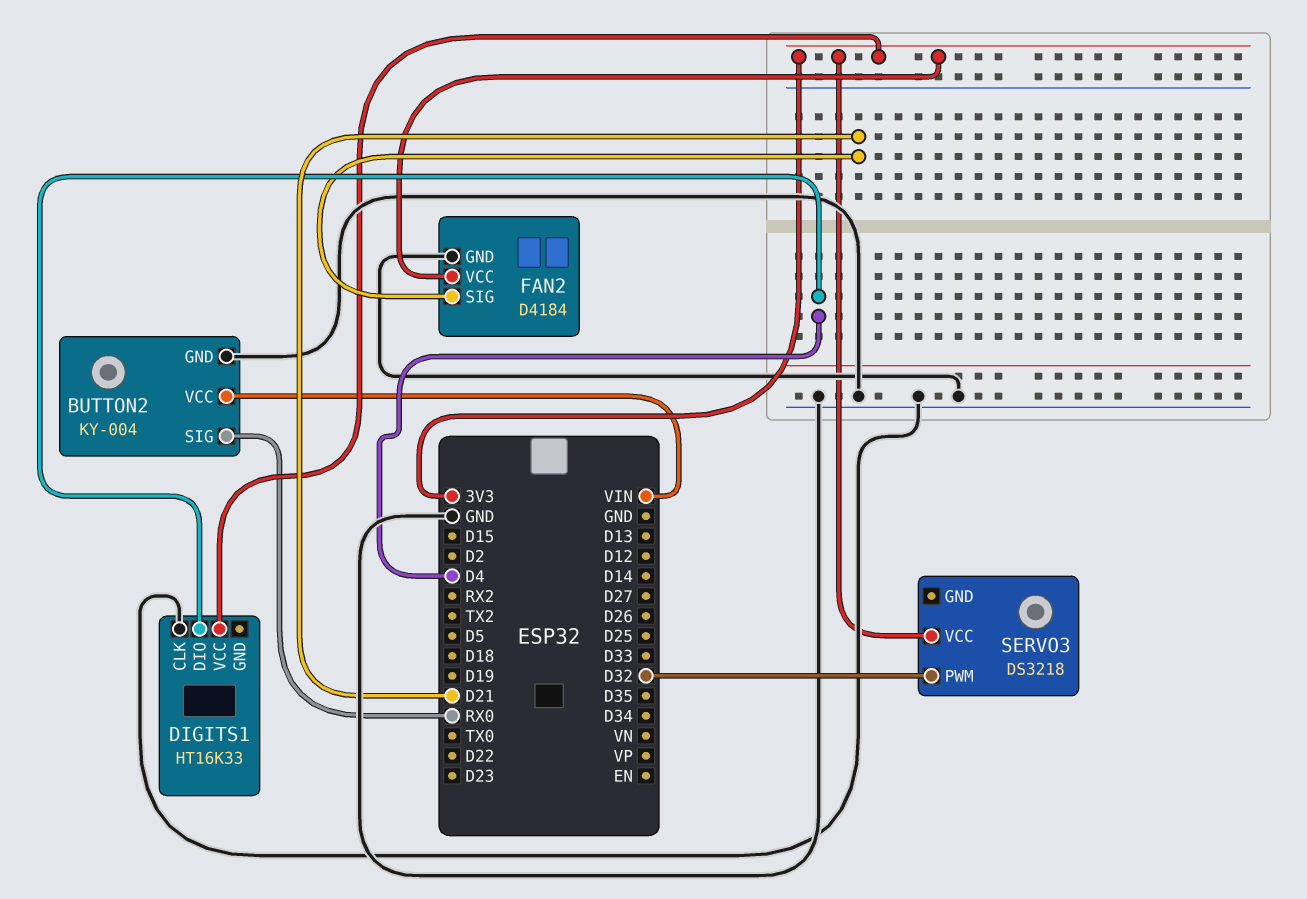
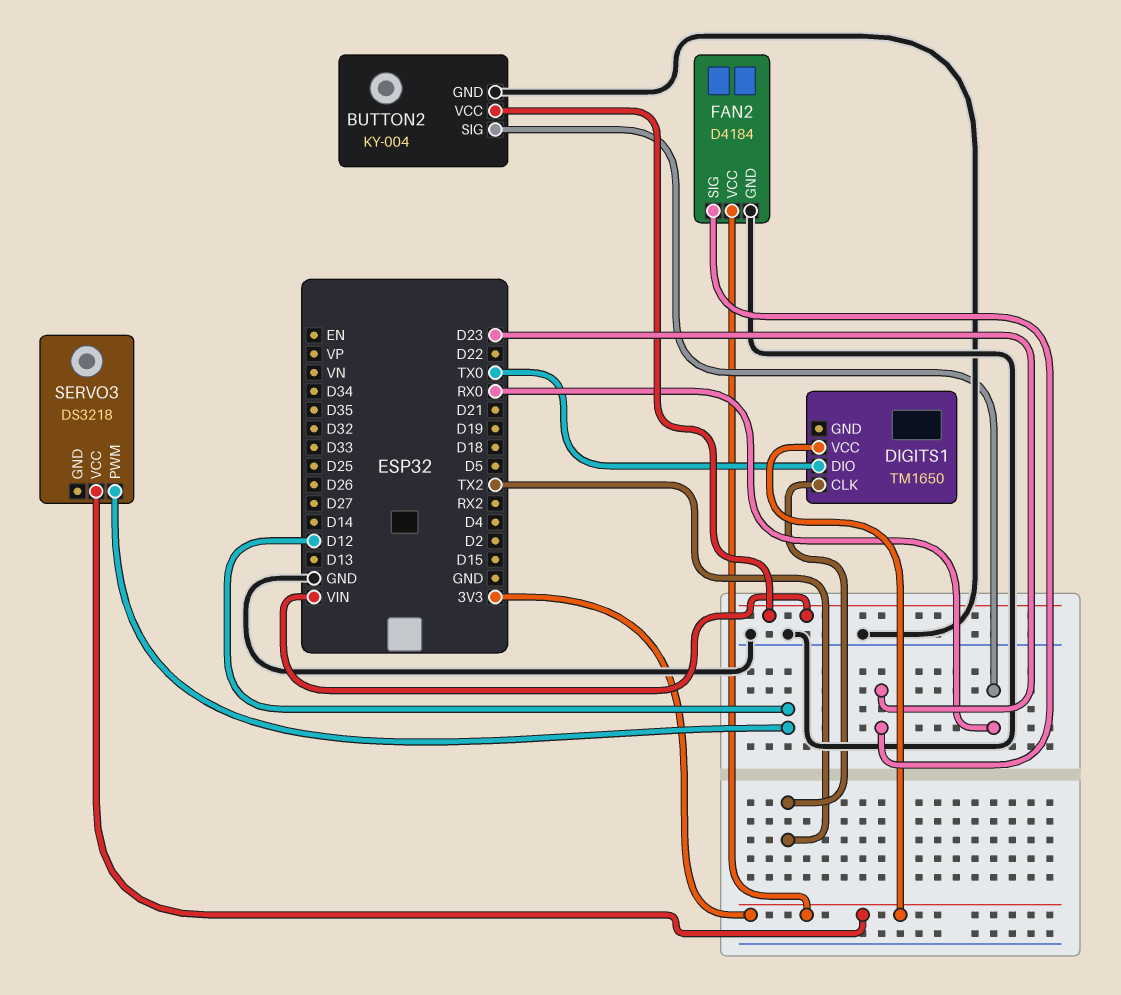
DIGITS1: HT16K33 -> TM1650
DIGITS1 pin CLK: GND -> TX2
DIGITS1 pin DIO: D4 -> TX0
FAN2 pin SIG: D21 -> D23
SERVO3 pin PWM: D32 -> D12

